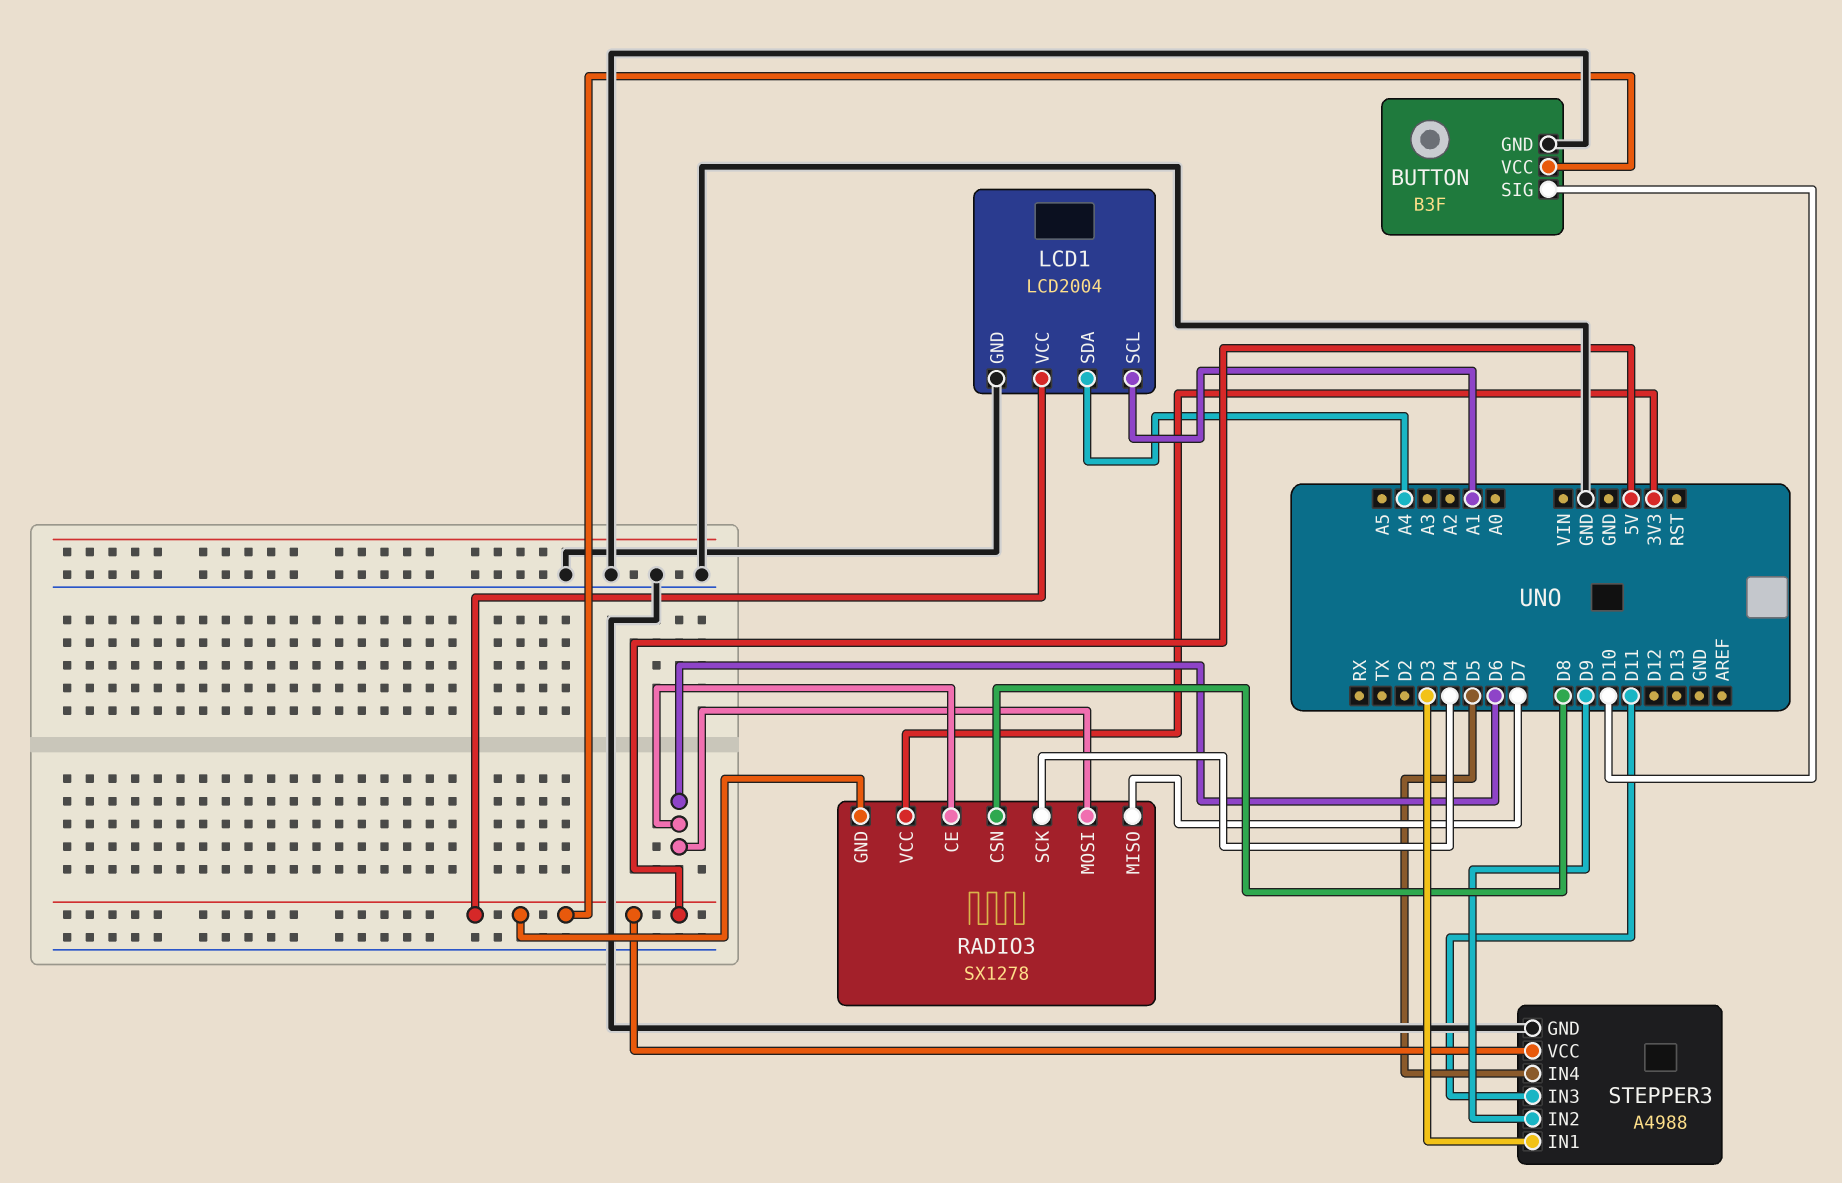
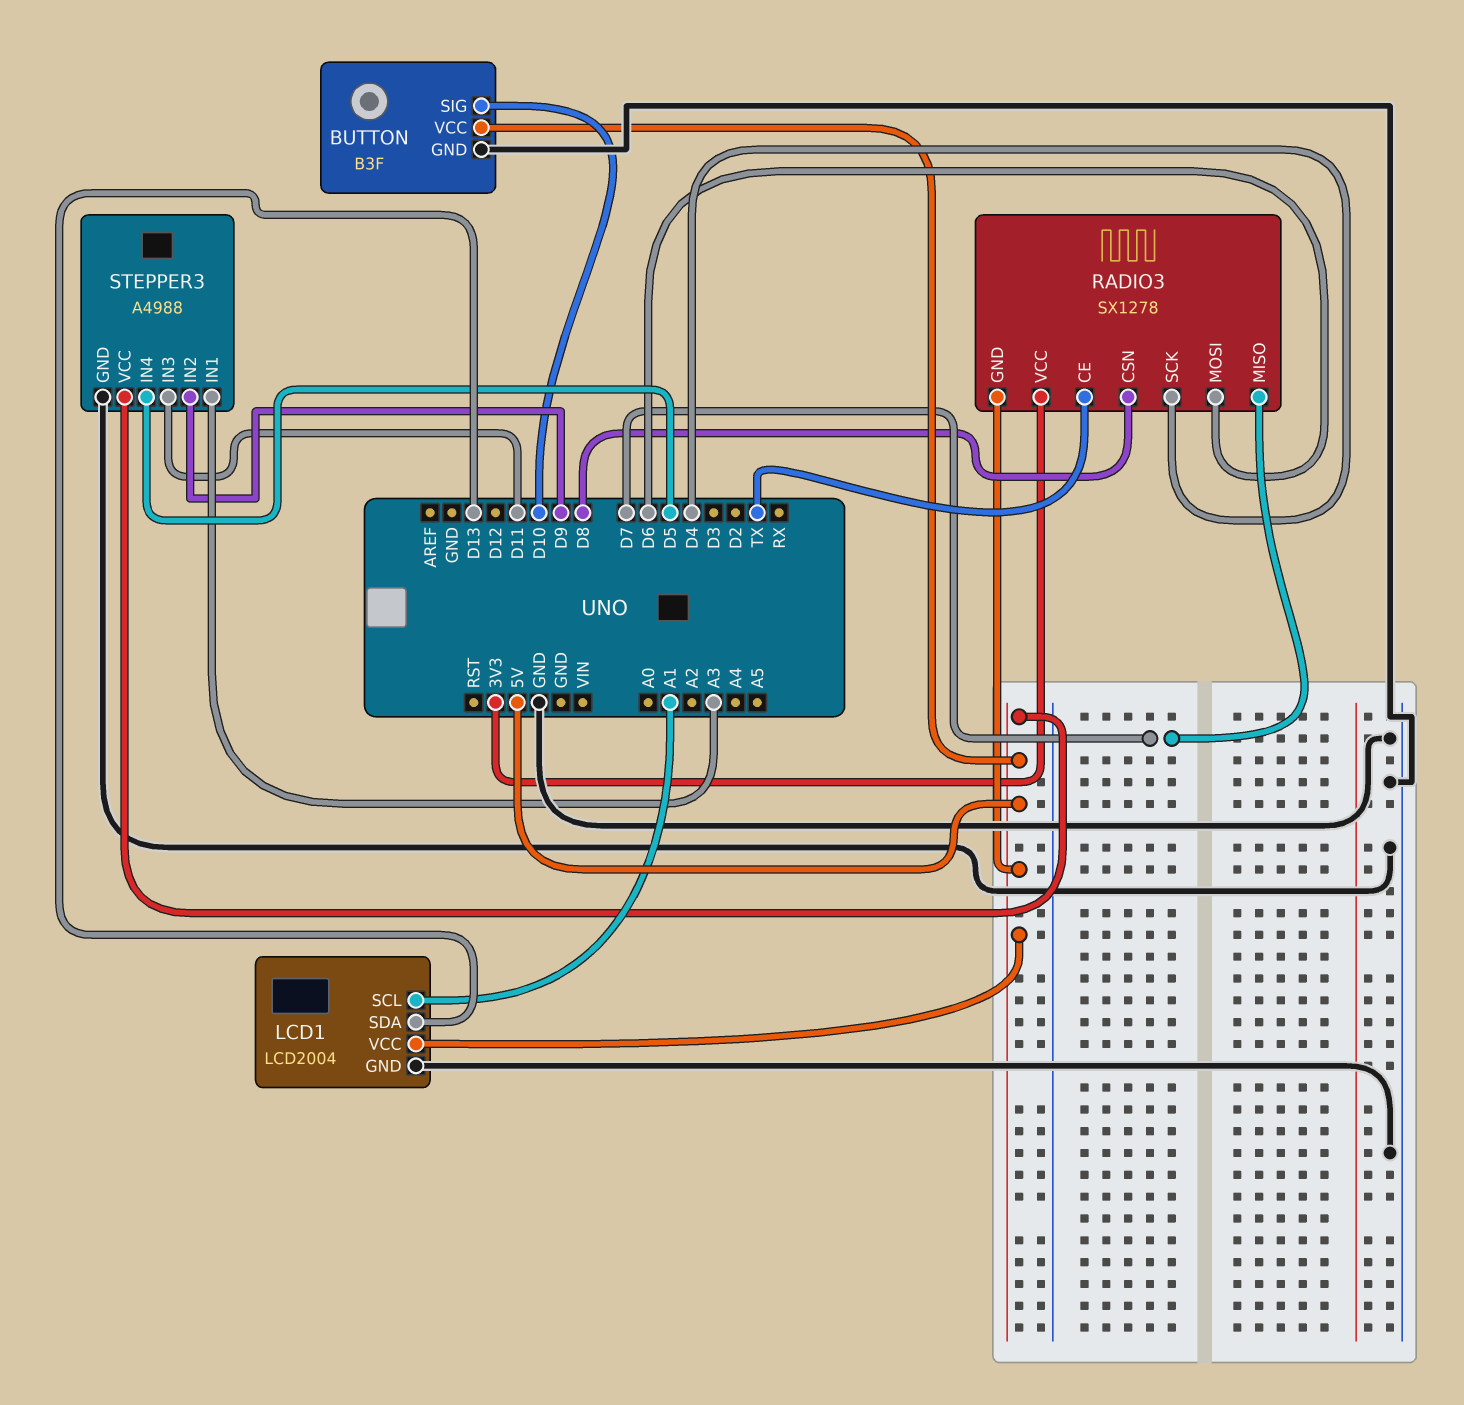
LCD1 pin SDA: A4 -> D13
RADIO3 pin CE: D6 -> TX
STEPPER3 pin IN1: D3 -> A3

